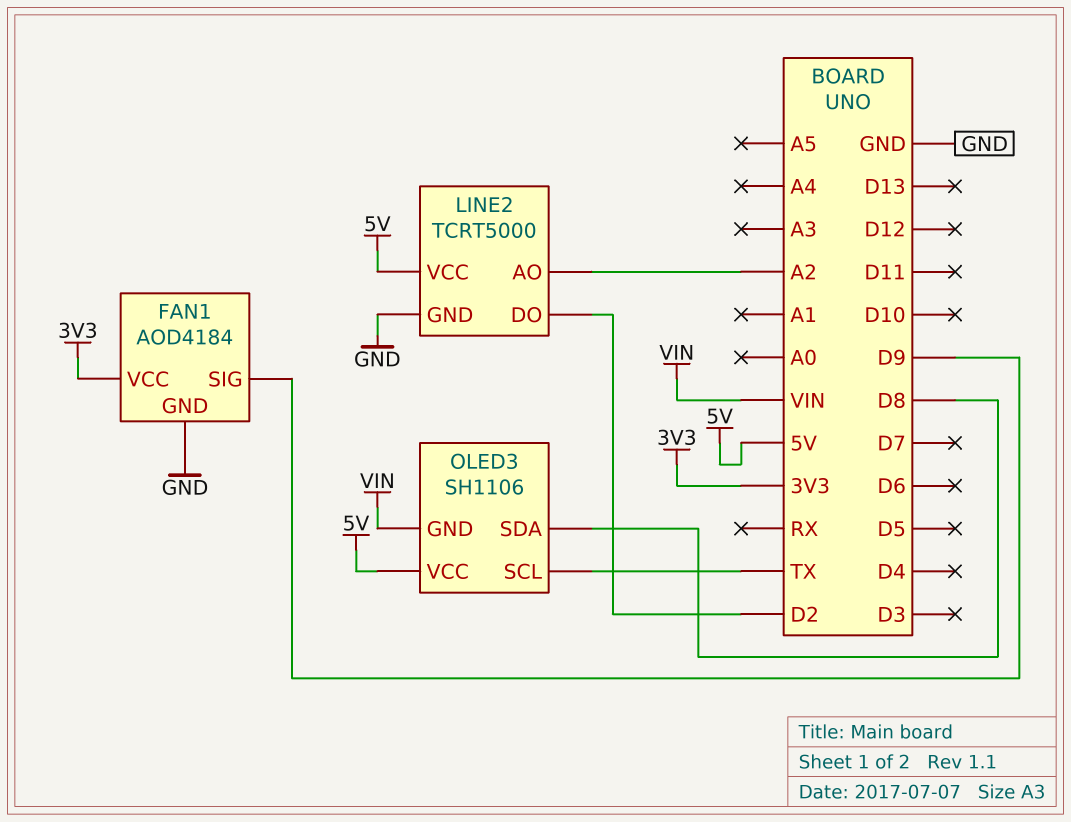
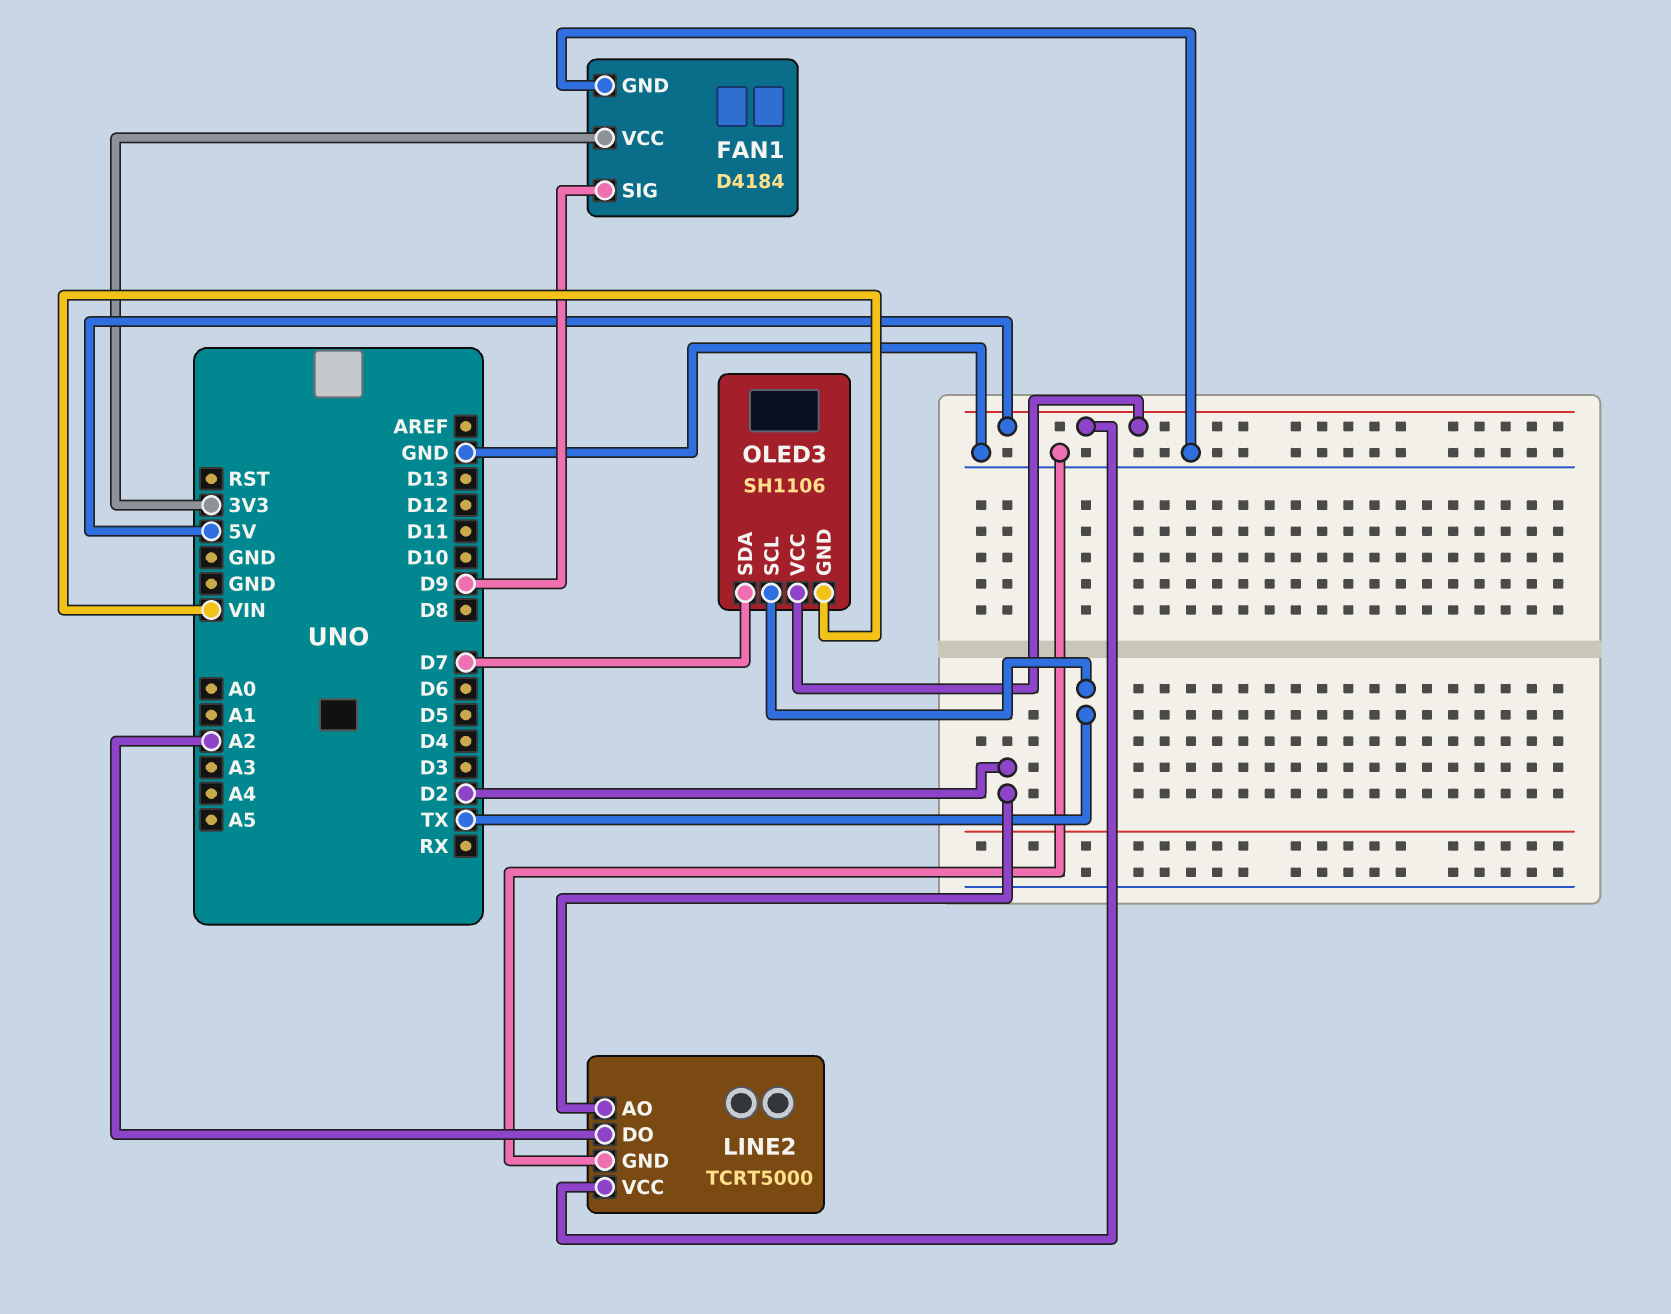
FAN1: AOD4184 -> D4184
LINE2 pin AO: A2 -> D2
LINE2 pin DO: D2 -> A2
OLED3 pin SDA: D8 -> D7

